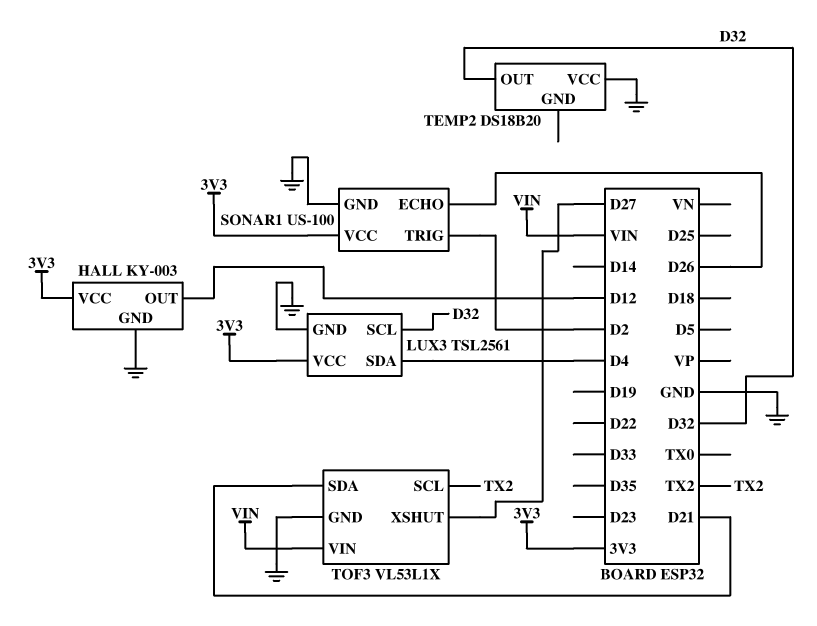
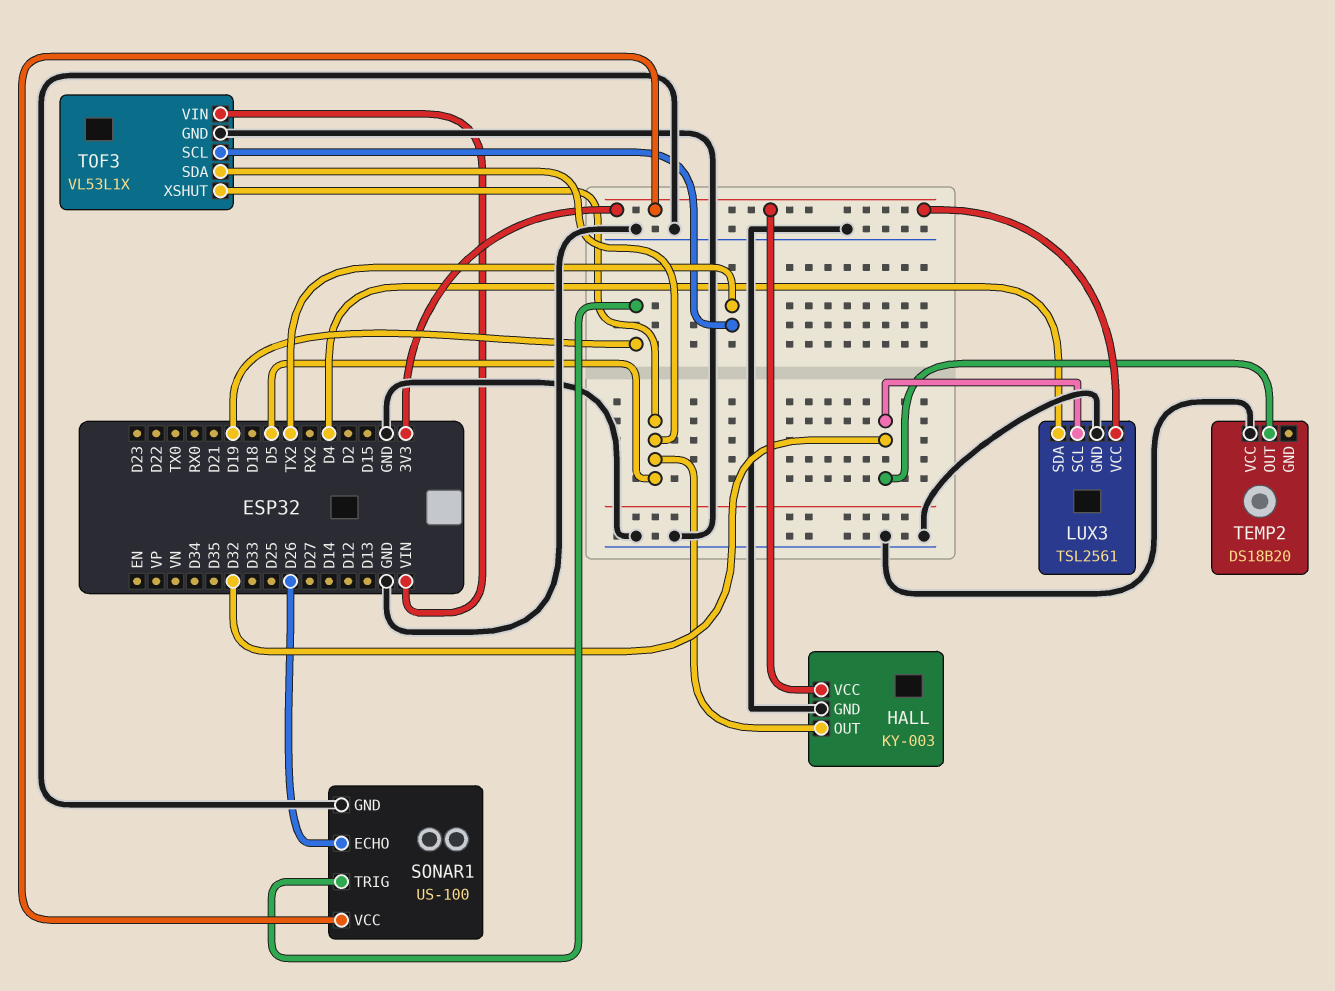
HALL pin OUT: D12 -> D5
SONAR1 pin TRIG: D2 -> D19
TOF3 pin SDA: D21 -> D5
TOF3 pin XSHUT: D27 -> D5

